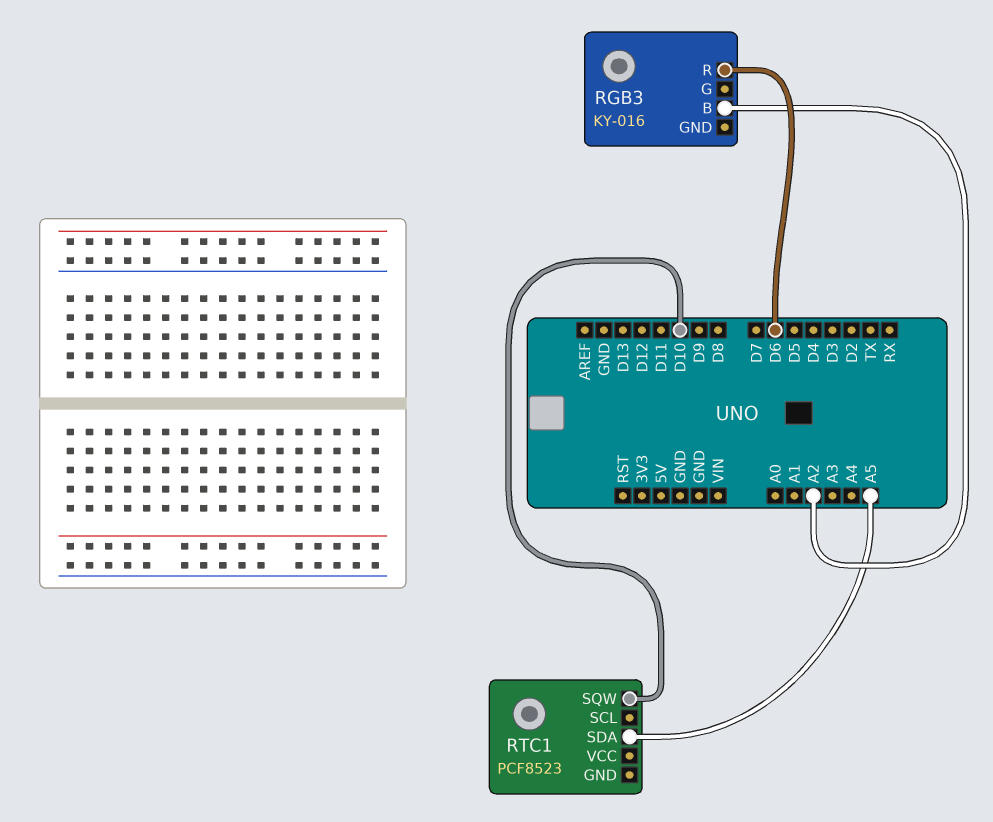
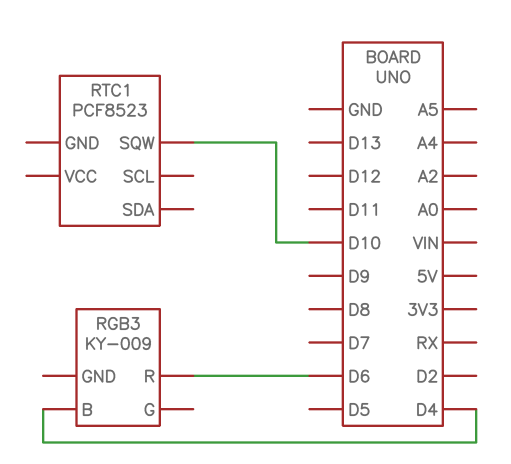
RGB3: KY-016 -> KY-009
RGB3 pin B: A2 -> D4
RTC1 pin SDA: A5 -> none

